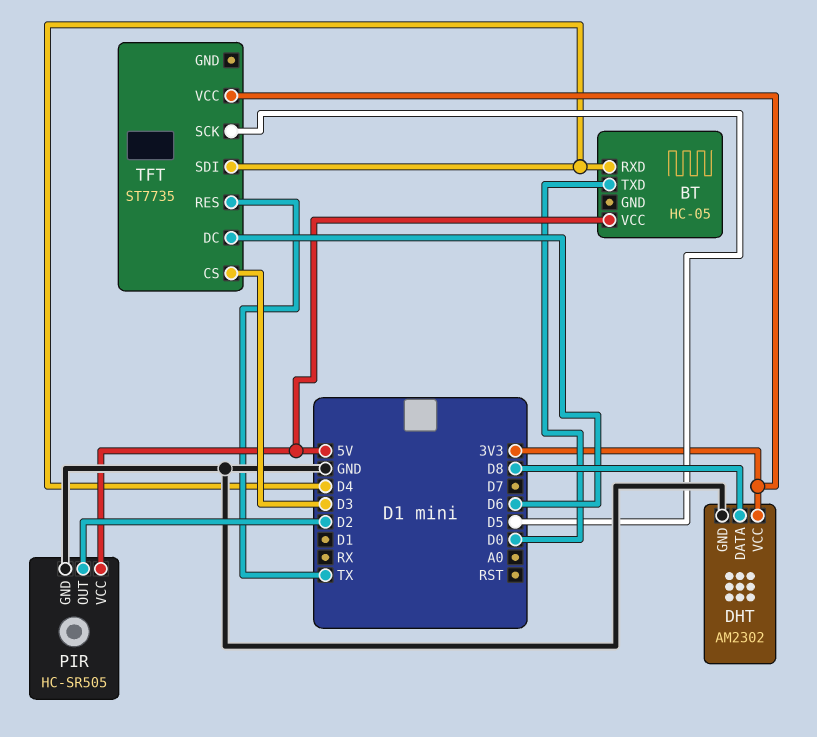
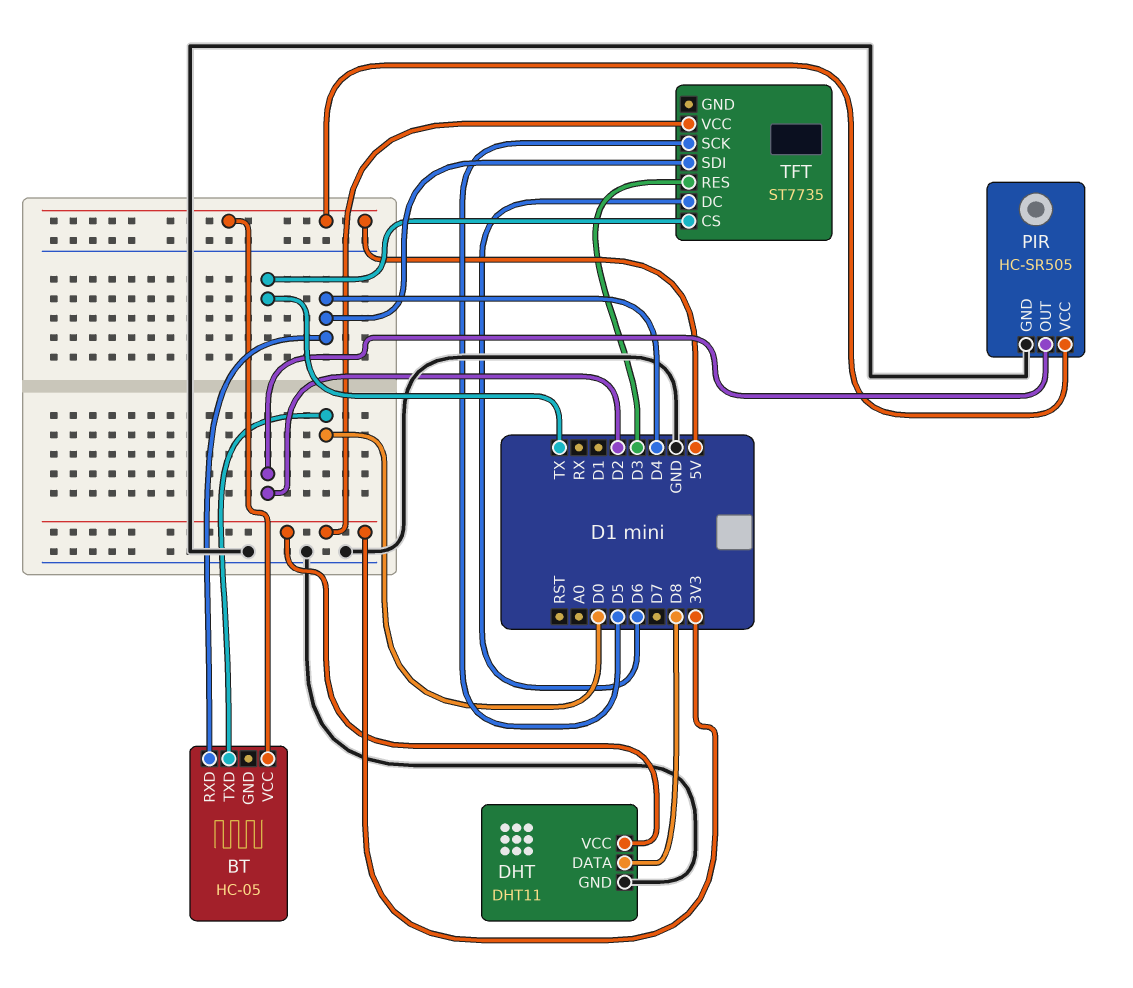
DHT: AM2302 -> DHT11
TFT pin CS: D3 -> TX
TFT pin RES: TX -> D3

